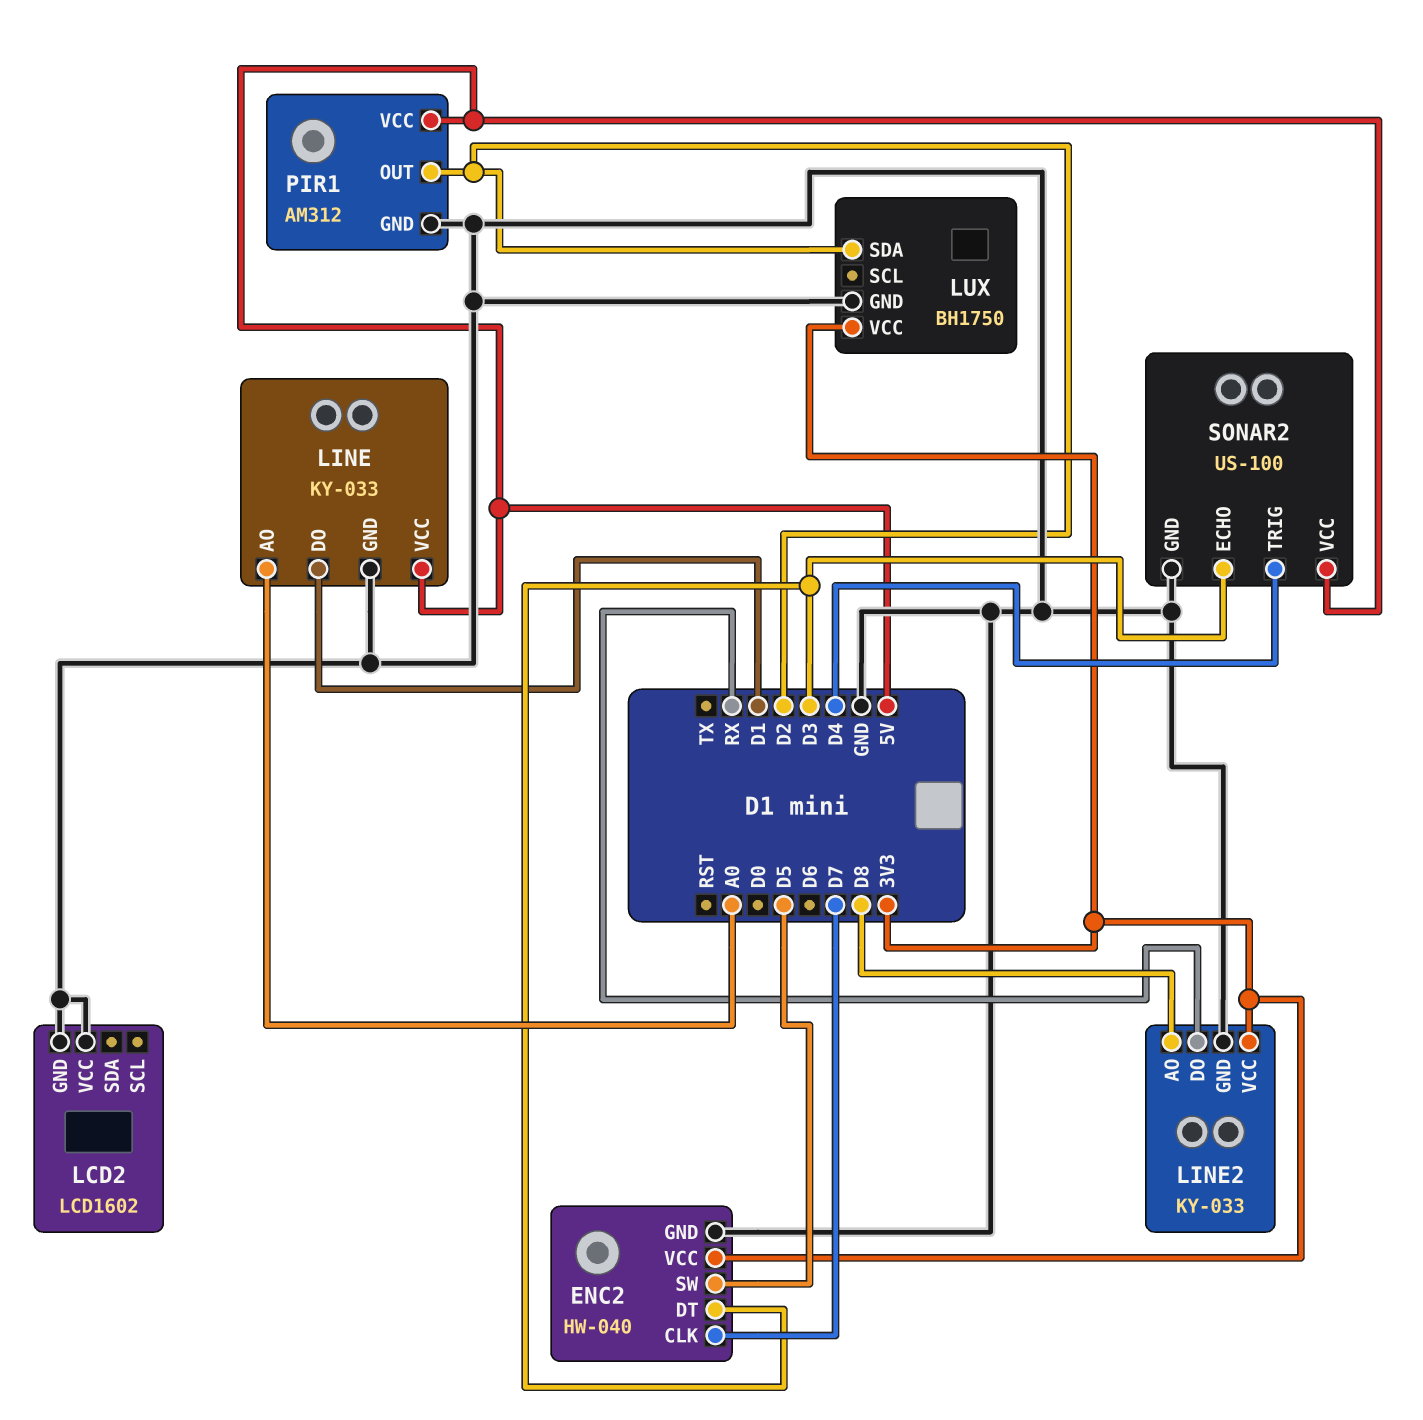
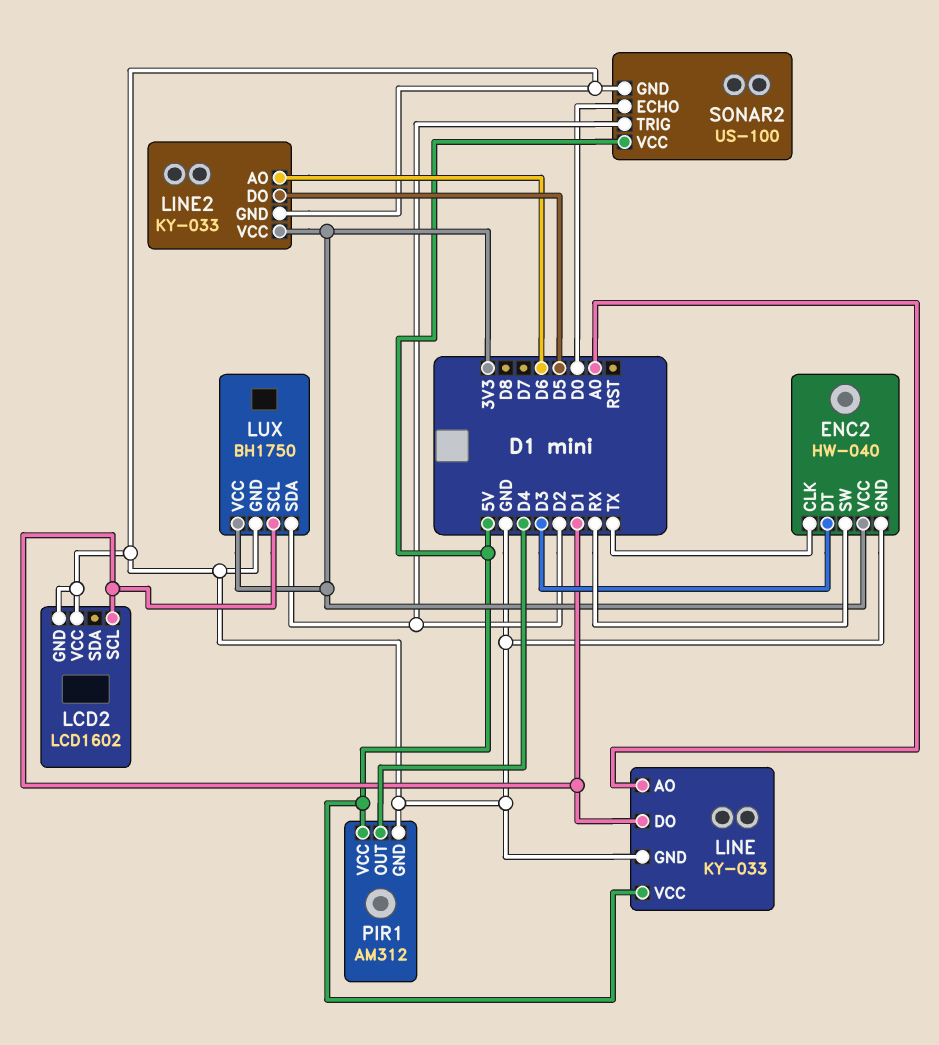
ENC2 pin CLK: D7 -> TX
ENC2 pin SW: D5 -> RX
LCD2 pin SCL: none -> D1
LINE2 pin AO: D8 -> D6
LINE2 pin DO: RX -> D5
LUX pin SCL: none -> D1
PIR1 pin OUT: D2 -> D4
SONAR2 pin ECHO: D3 -> D0
SONAR2 pin TRIG: D4 -> D2

